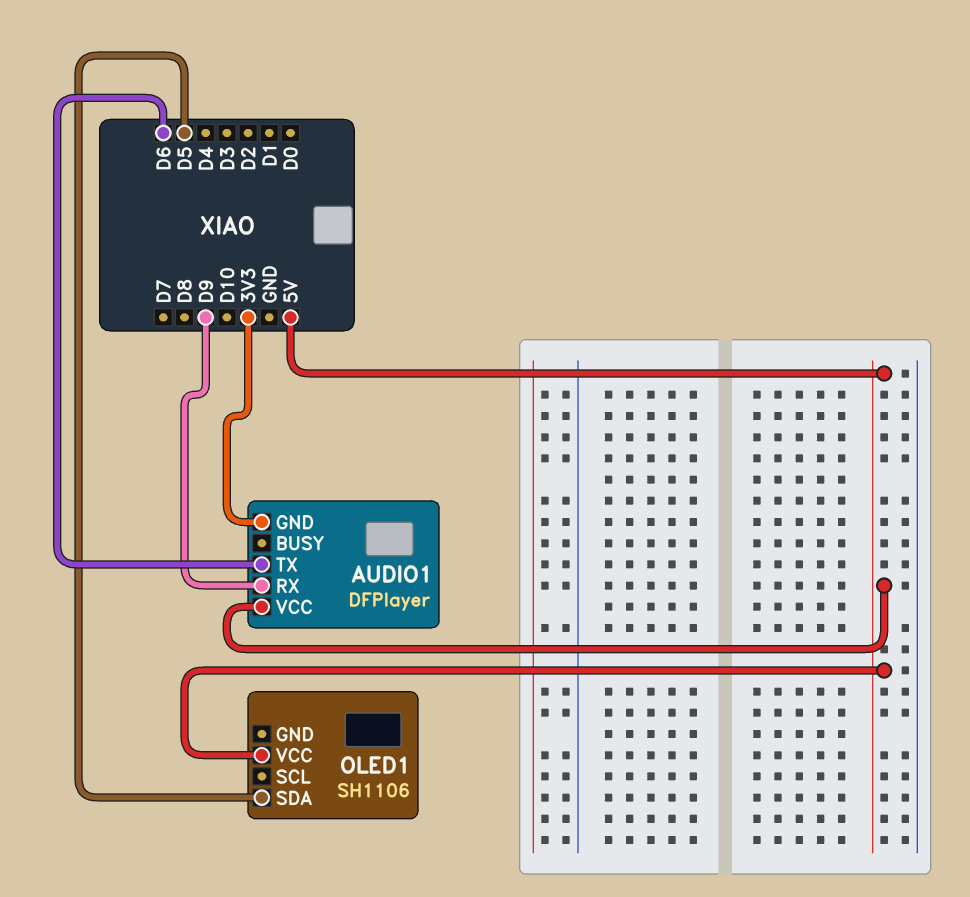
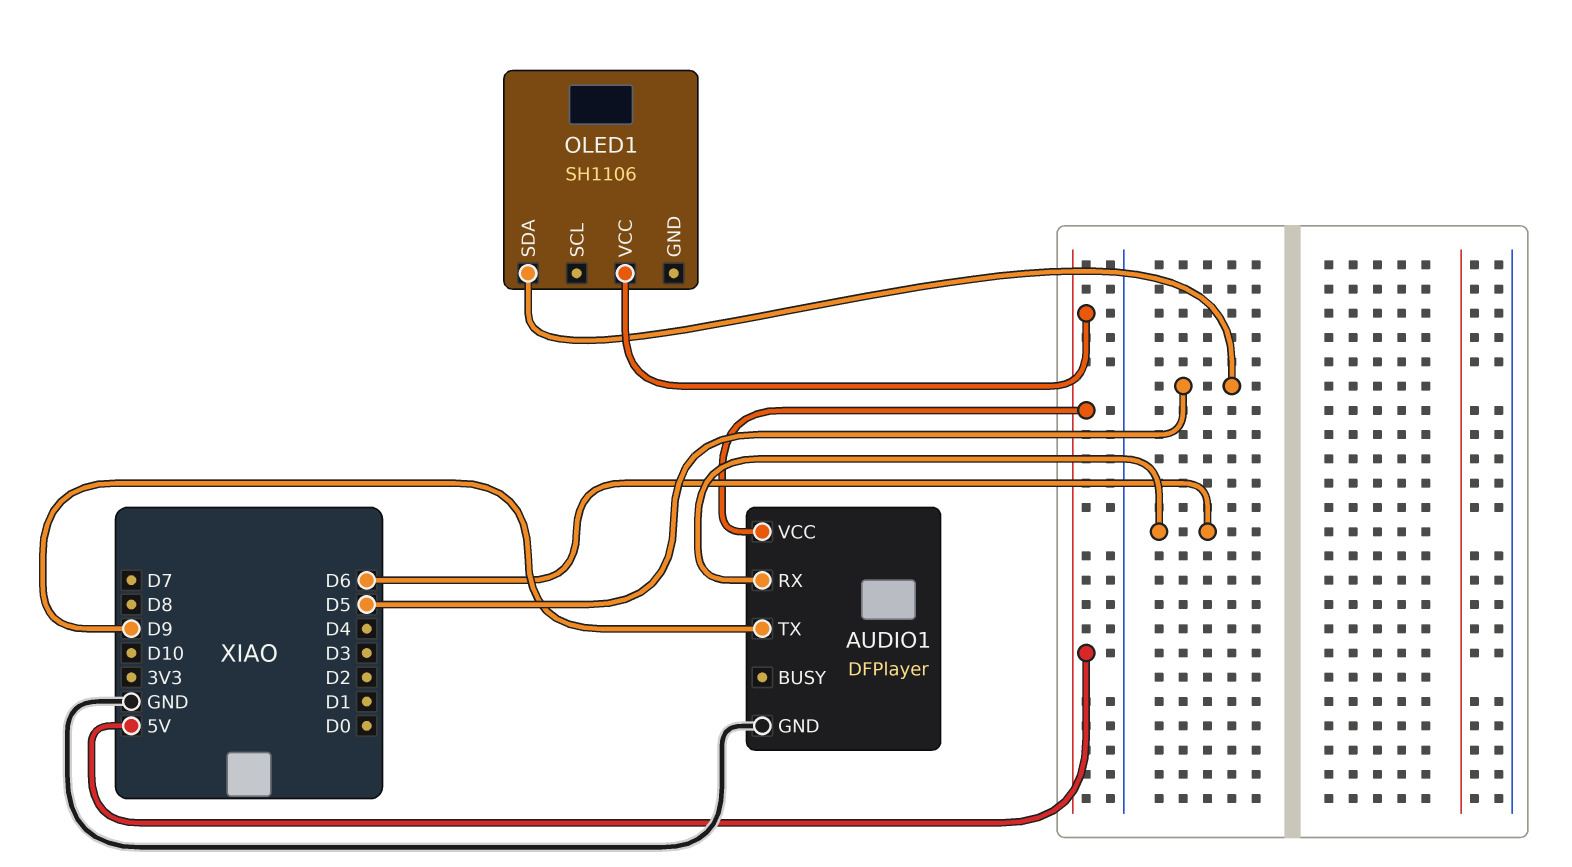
AUDIO1 pin GND: 3V3 -> GND
AUDIO1 pin RX: D9 -> D6
AUDIO1 pin TX: D6 -> D9

